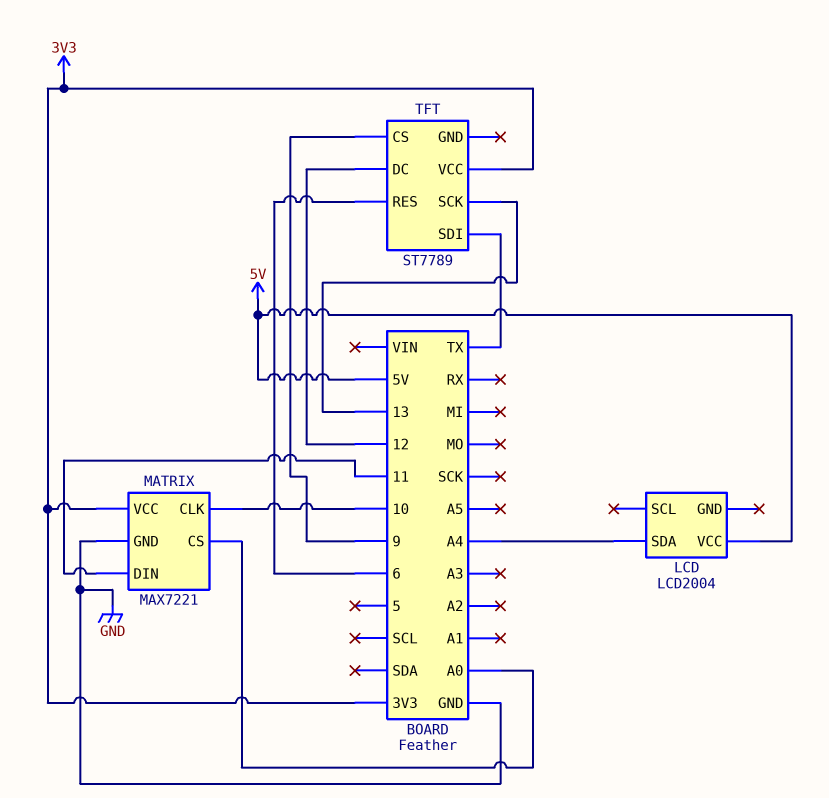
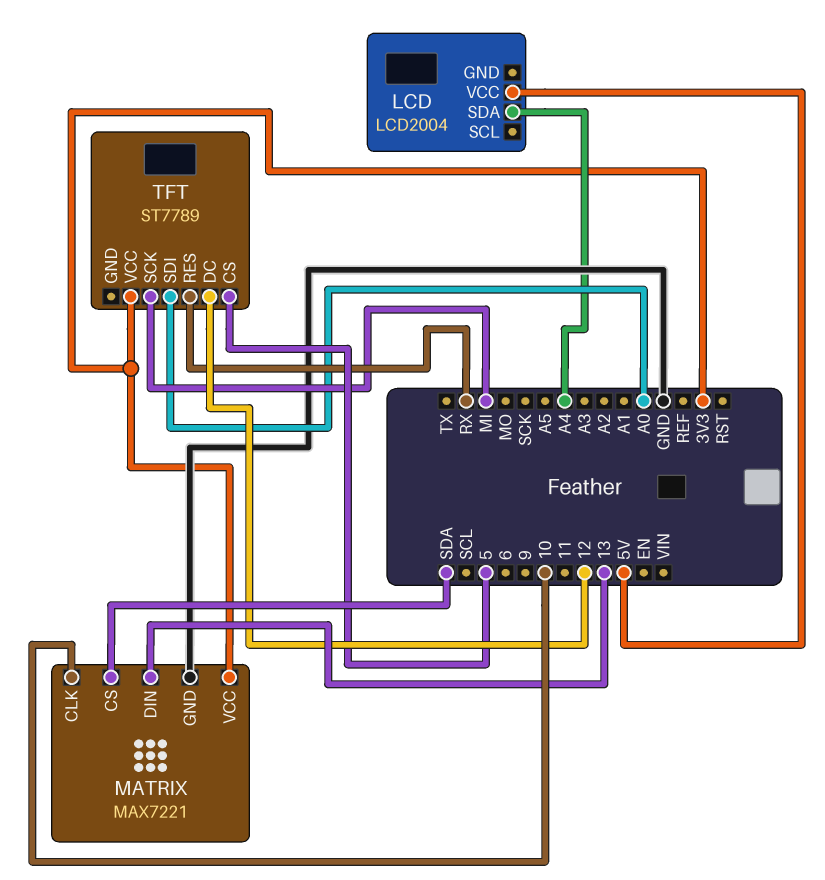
MATRIX pin CS: A0 -> SDA
MATRIX pin DIN: 11 -> 13
TFT pin CS: 9 -> 5
TFT pin RES: 6 -> RX
TFT pin SCK: 13 -> MI
TFT pin SDI: TX -> A0

